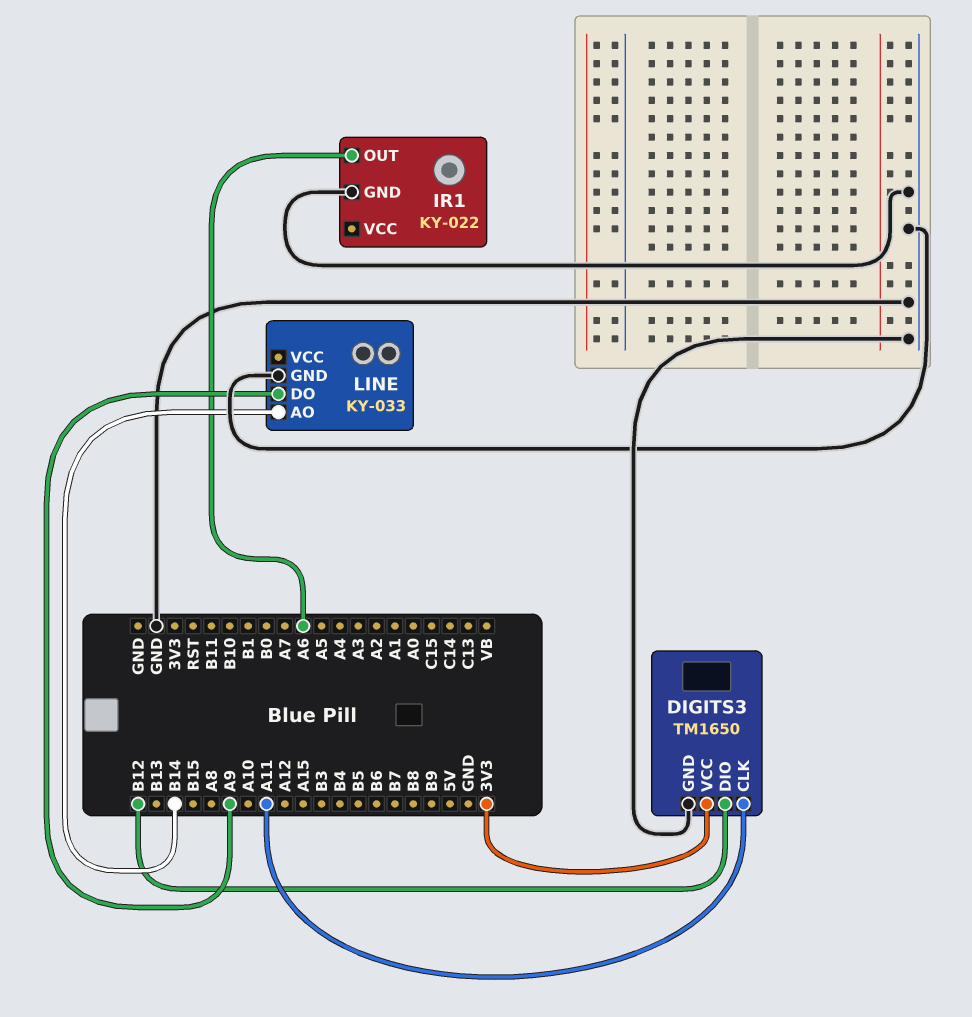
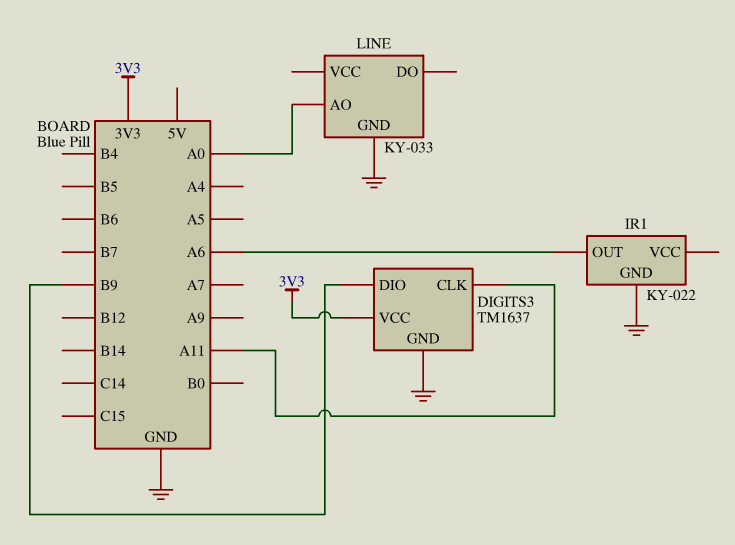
DIGITS3: TM1650 -> TM1637
DIGITS3 pin DIO: B12 -> B9
LINE pin AO: B14 -> A0
LINE pin DO: A9 -> none

